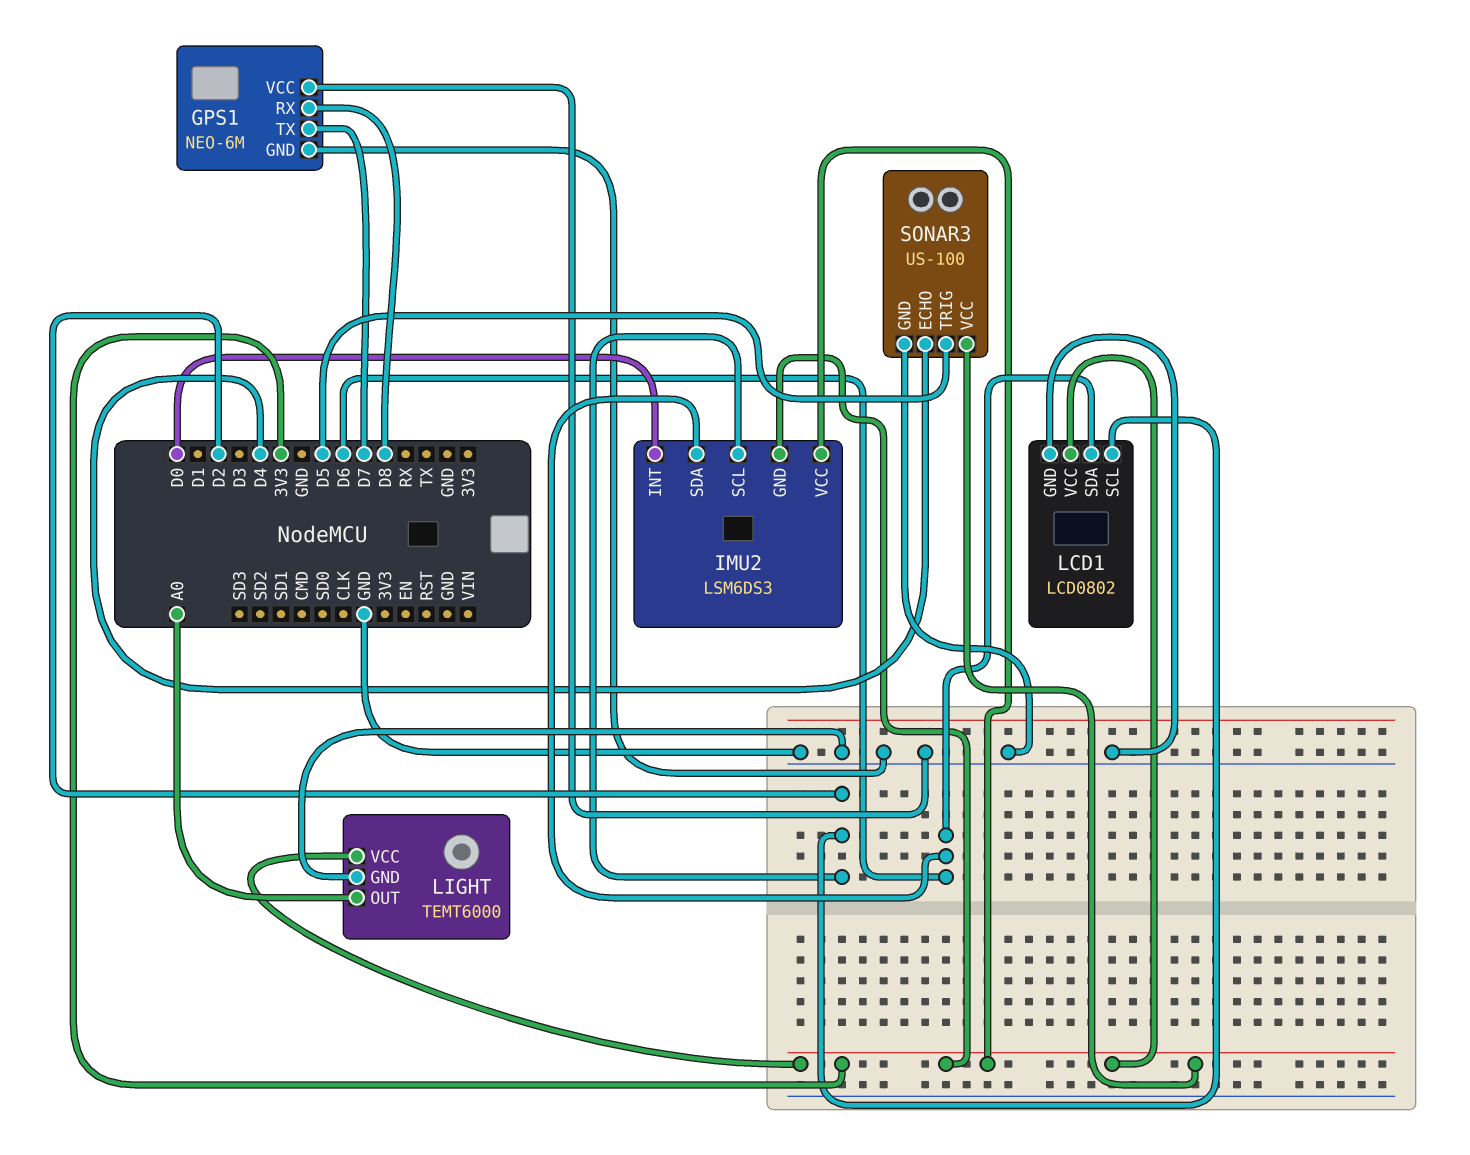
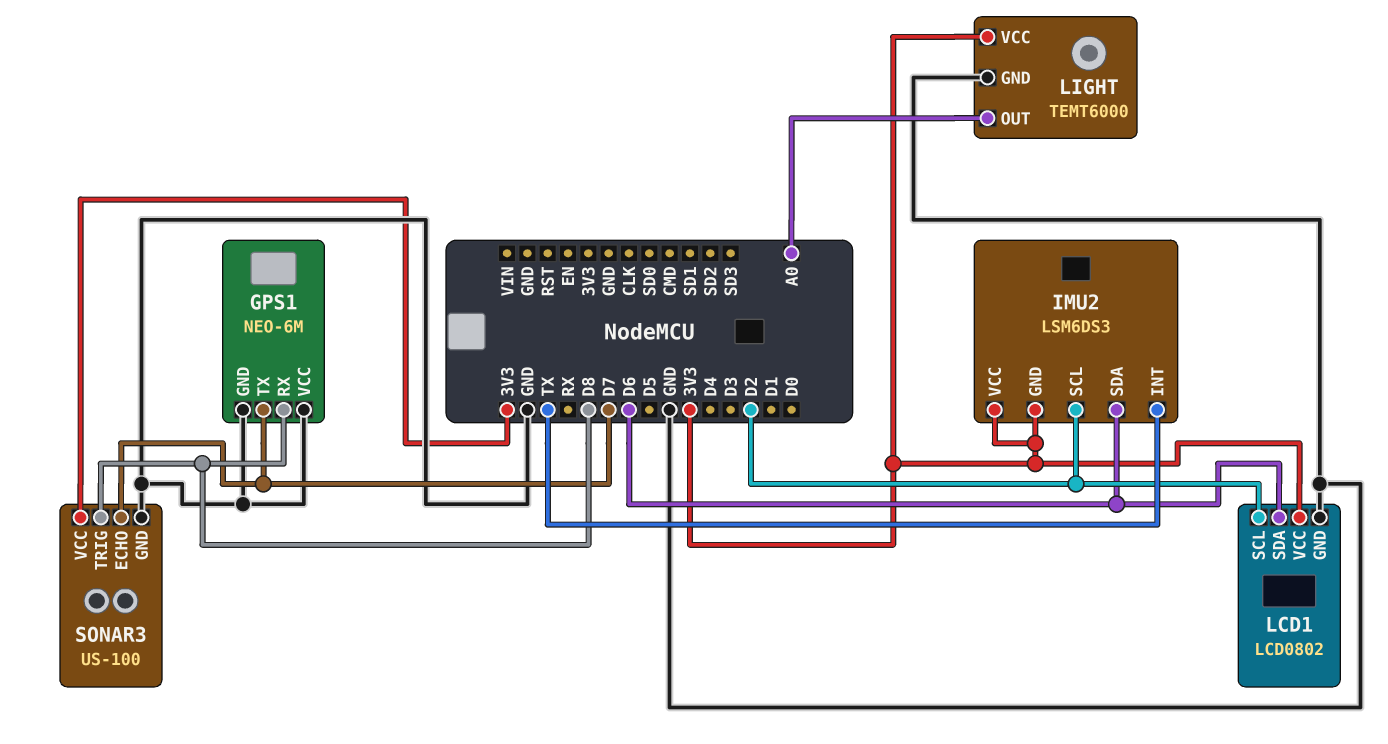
IMU2 pin INT: D0 -> TX
SONAR3 pin ECHO: D4 -> D7
SONAR3 pin TRIG: D5 -> D8

